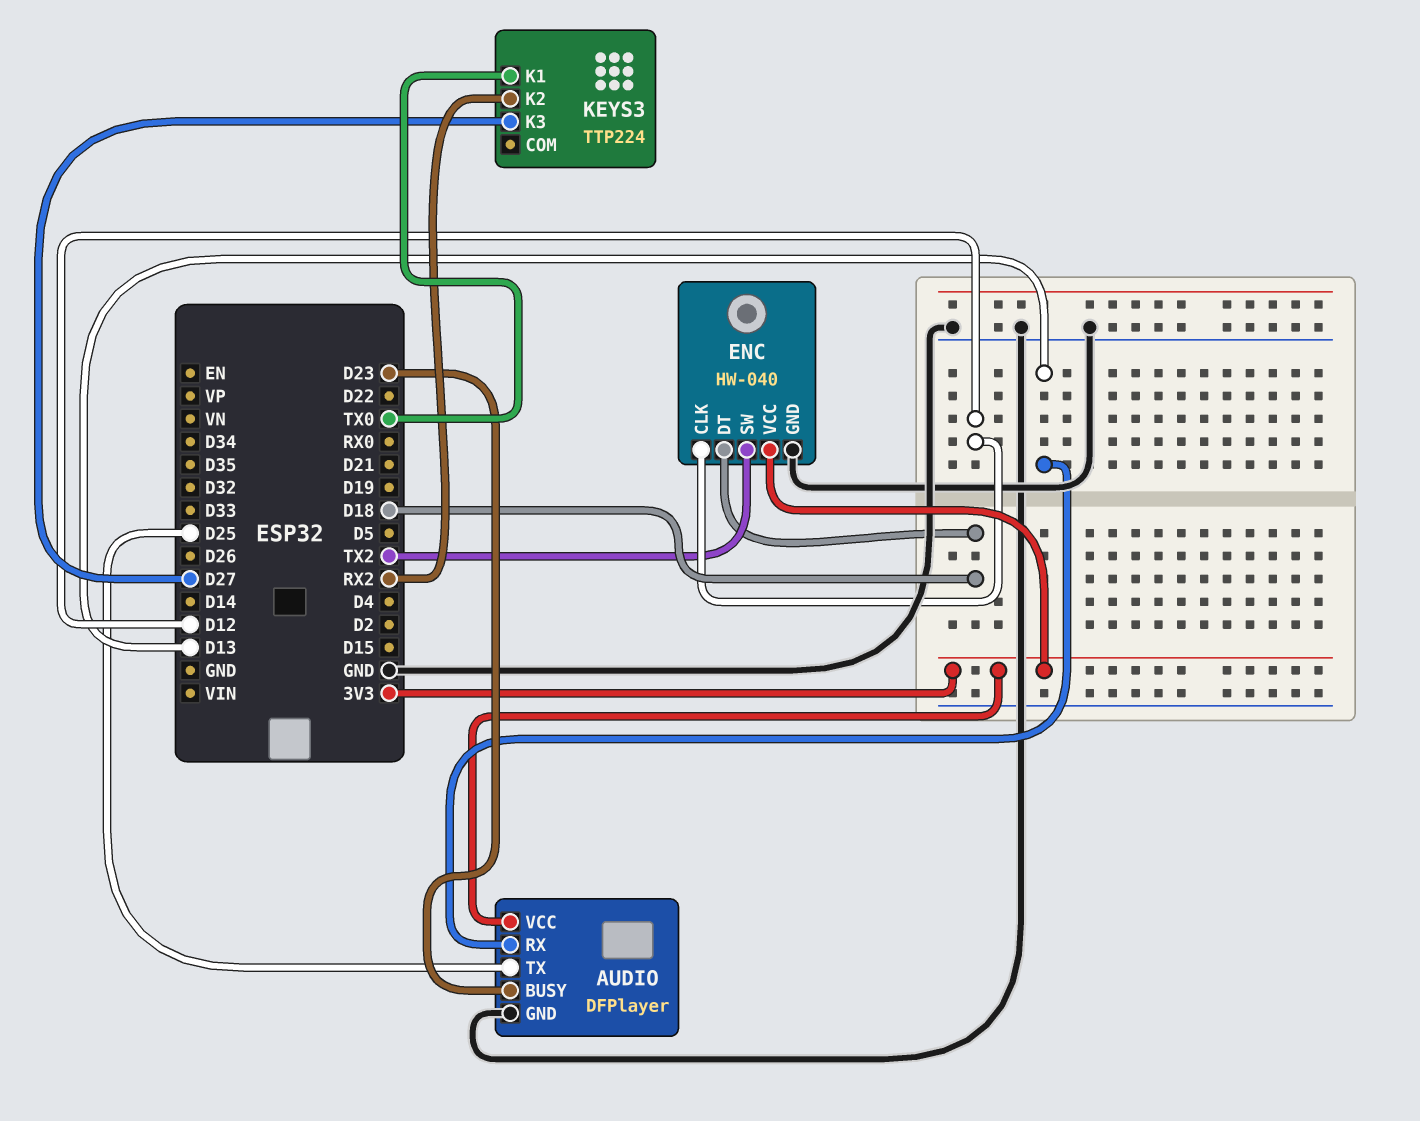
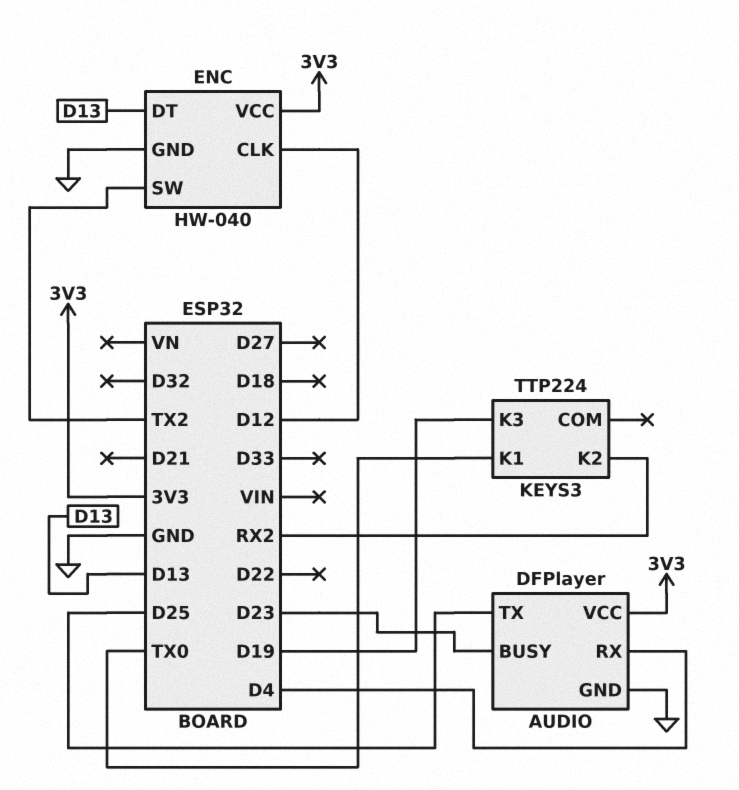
AUDIO pin RX: D13 -> D4
ENC pin DT: D18 -> D13
KEYS3 pin K3: D27 -> D19

